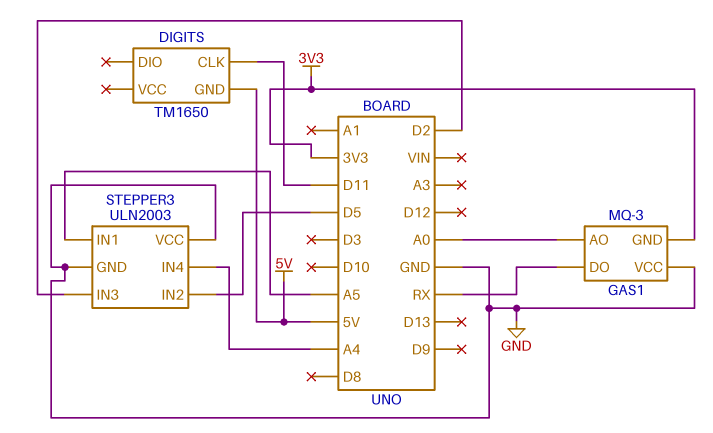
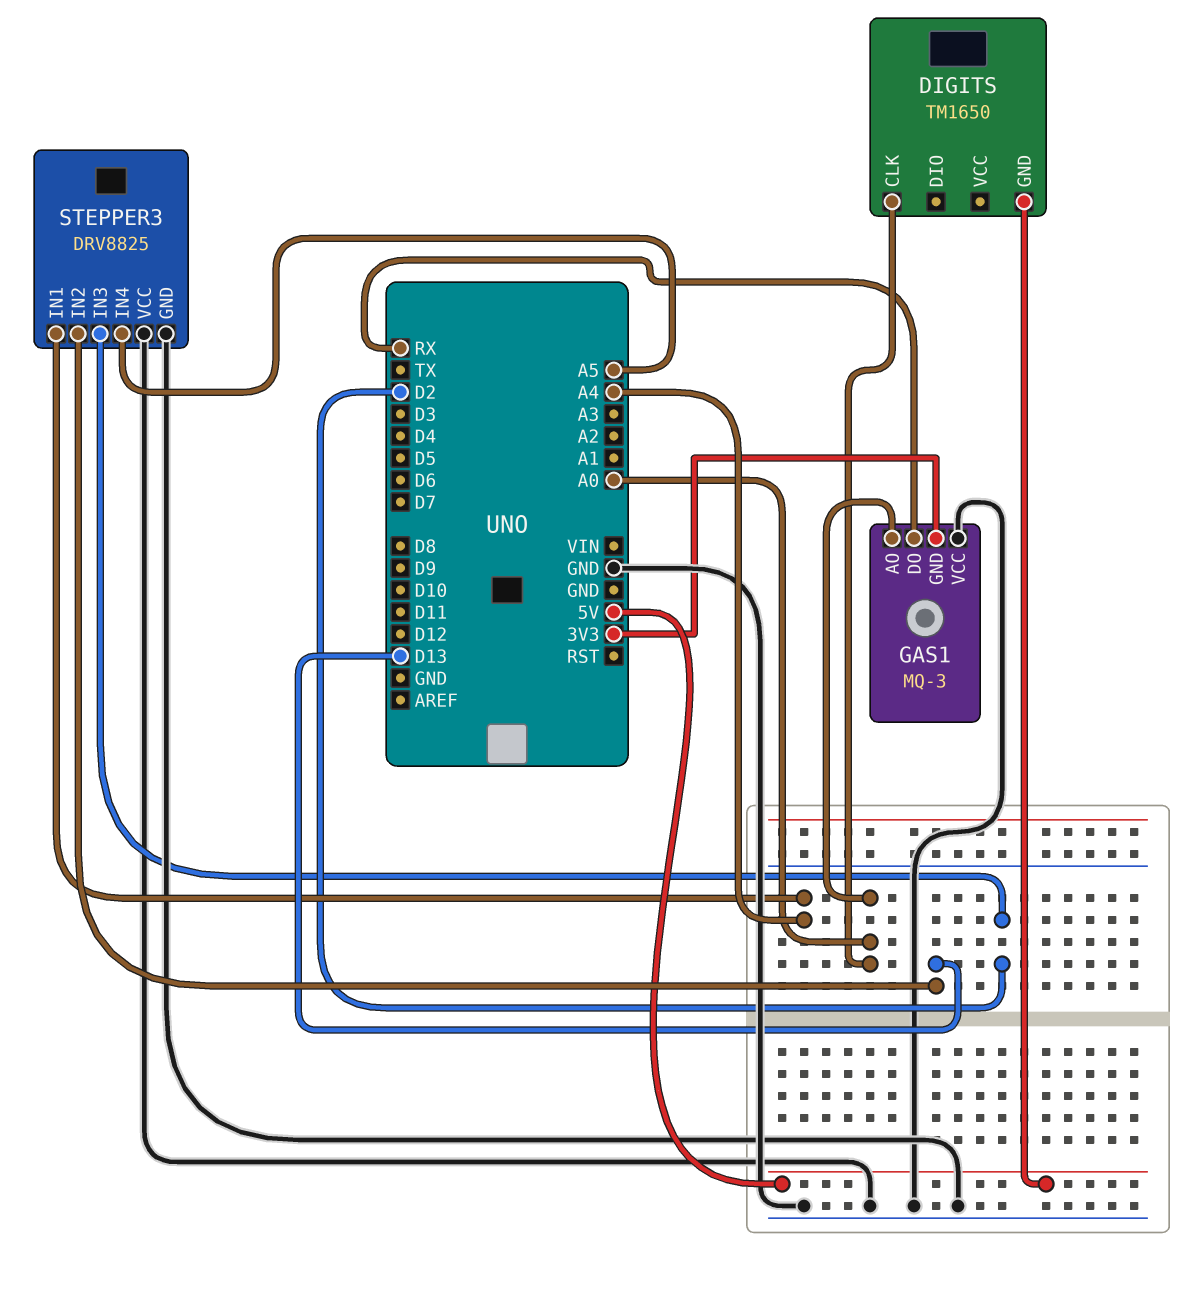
DIGITS pin CLK: D11 -> A0
STEPPER3: ULN2003 -> DRV8825
STEPPER3 pin IN1: A5 -> A4
STEPPER3 pin IN2: D5 -> D13
STEPPER3 pin IN4: A4 -> A5

